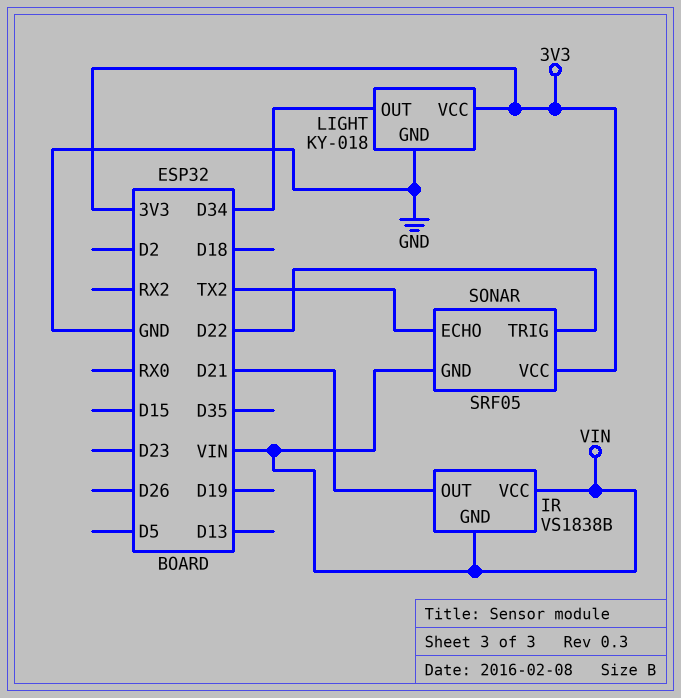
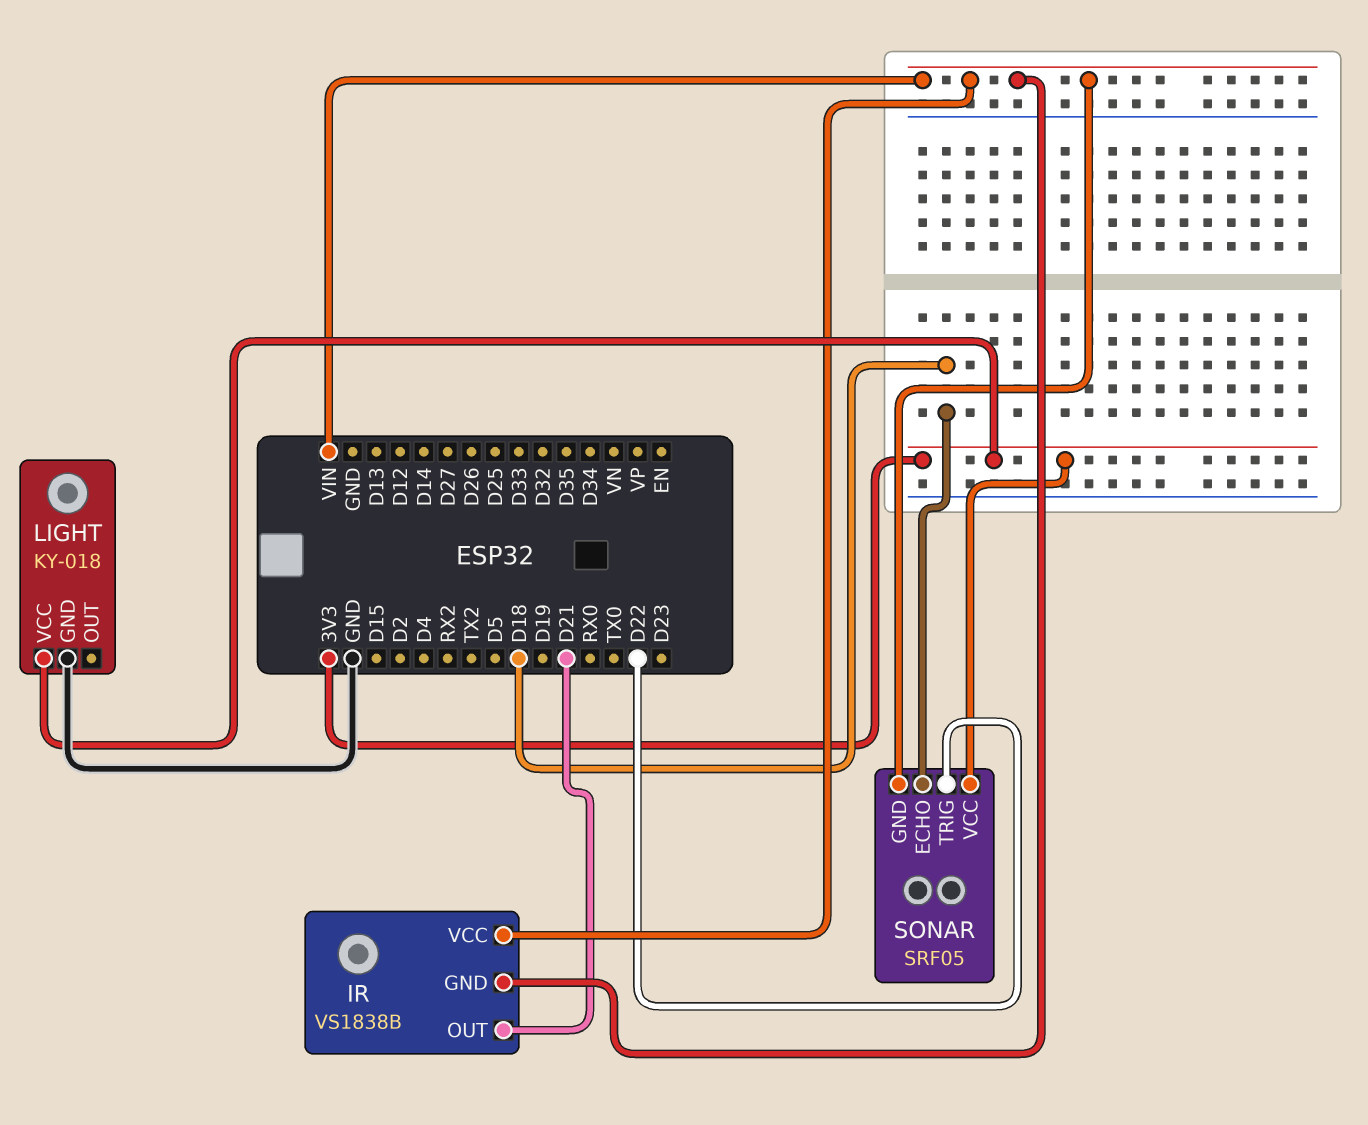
LIGHT pin OUT: D34 -> none
SONAR pin ECHO: TX2 -> D18

